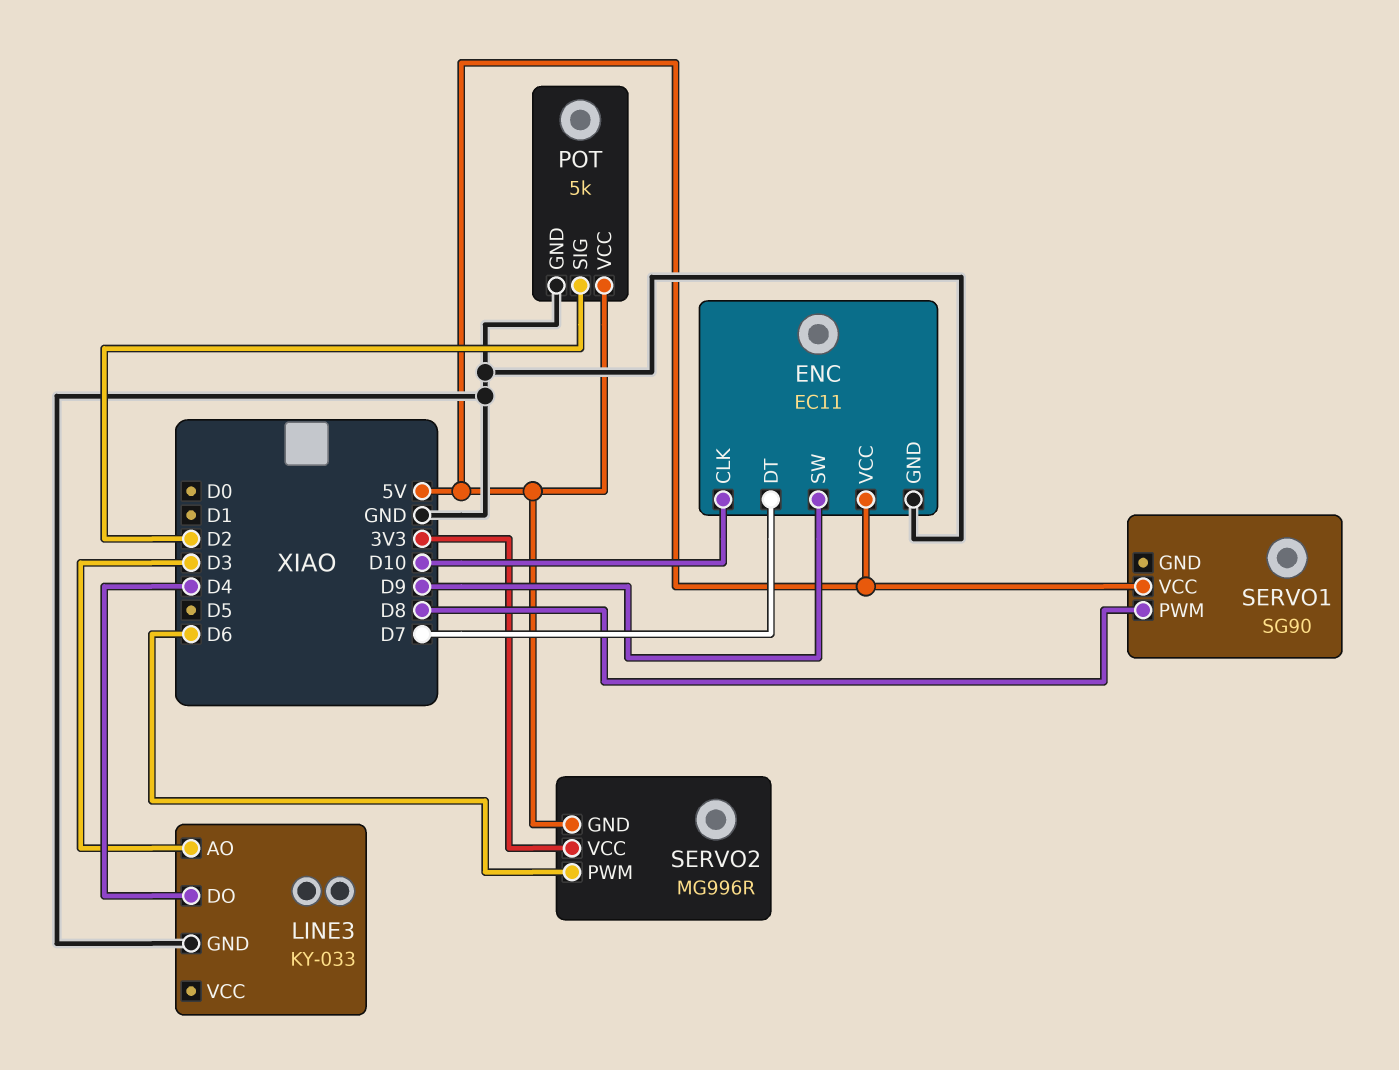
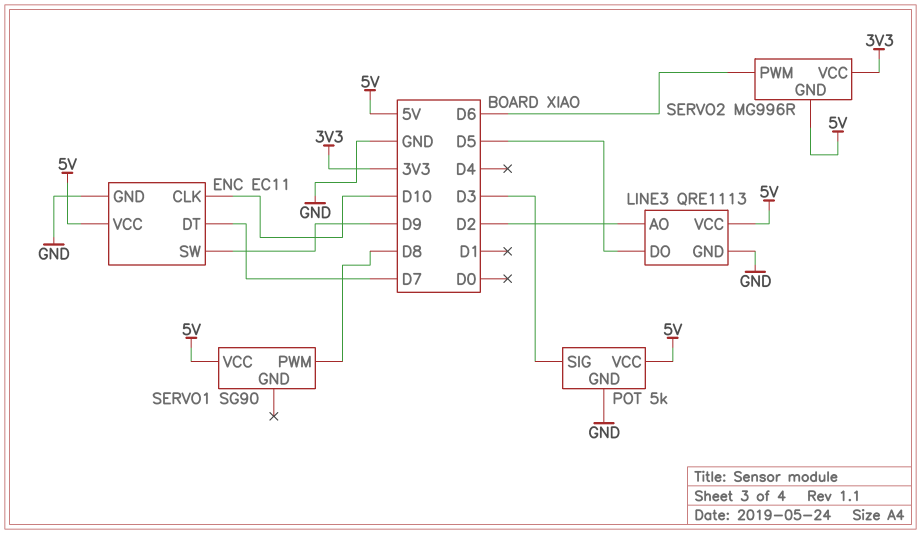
LINE3: KY-033 -> QRE1113
LINE3 pin AO: D3 -> D2
LINE3 pin DO: D4 -> D5
LINE3 pin VCC: none -> 5V
POT pin SIG: D2 -> D3

